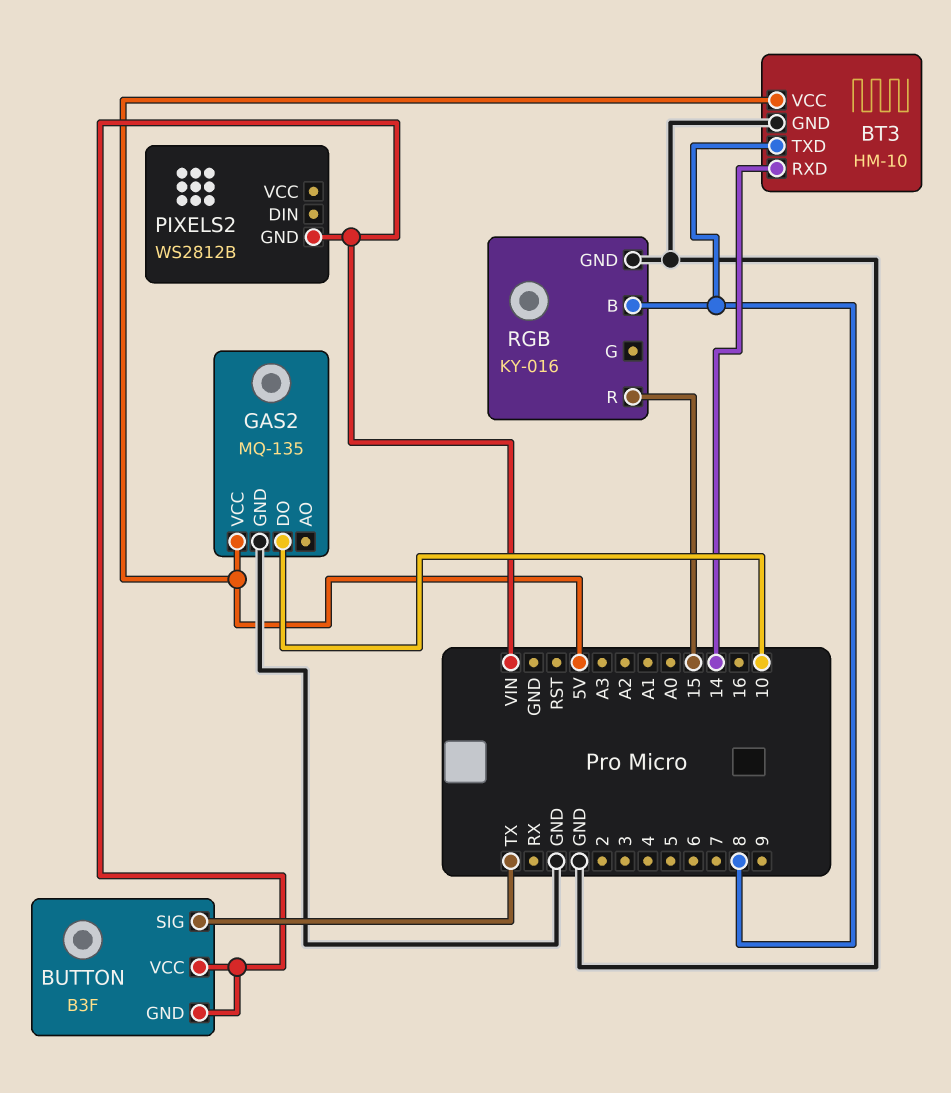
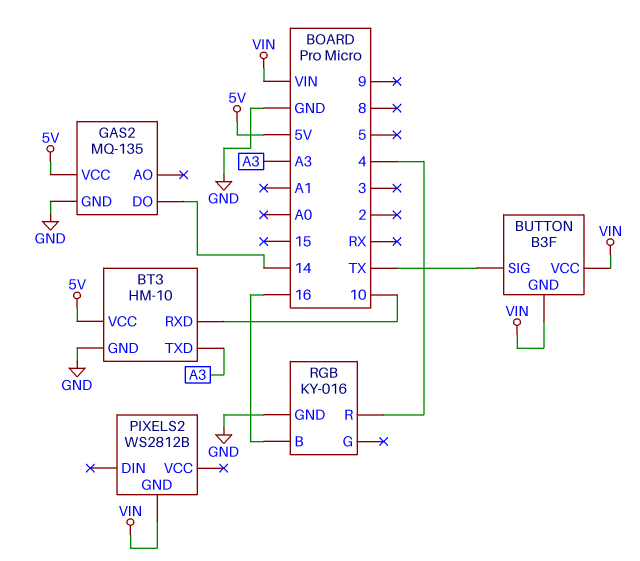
BT3 pin RXD: 14 -> 10
BT3 pin TXD: 8 -> A3
GAS2 pin DO: 10 -> 14
RGB pin B: 8 -> 16
RGB pin R: 15 -> 4

